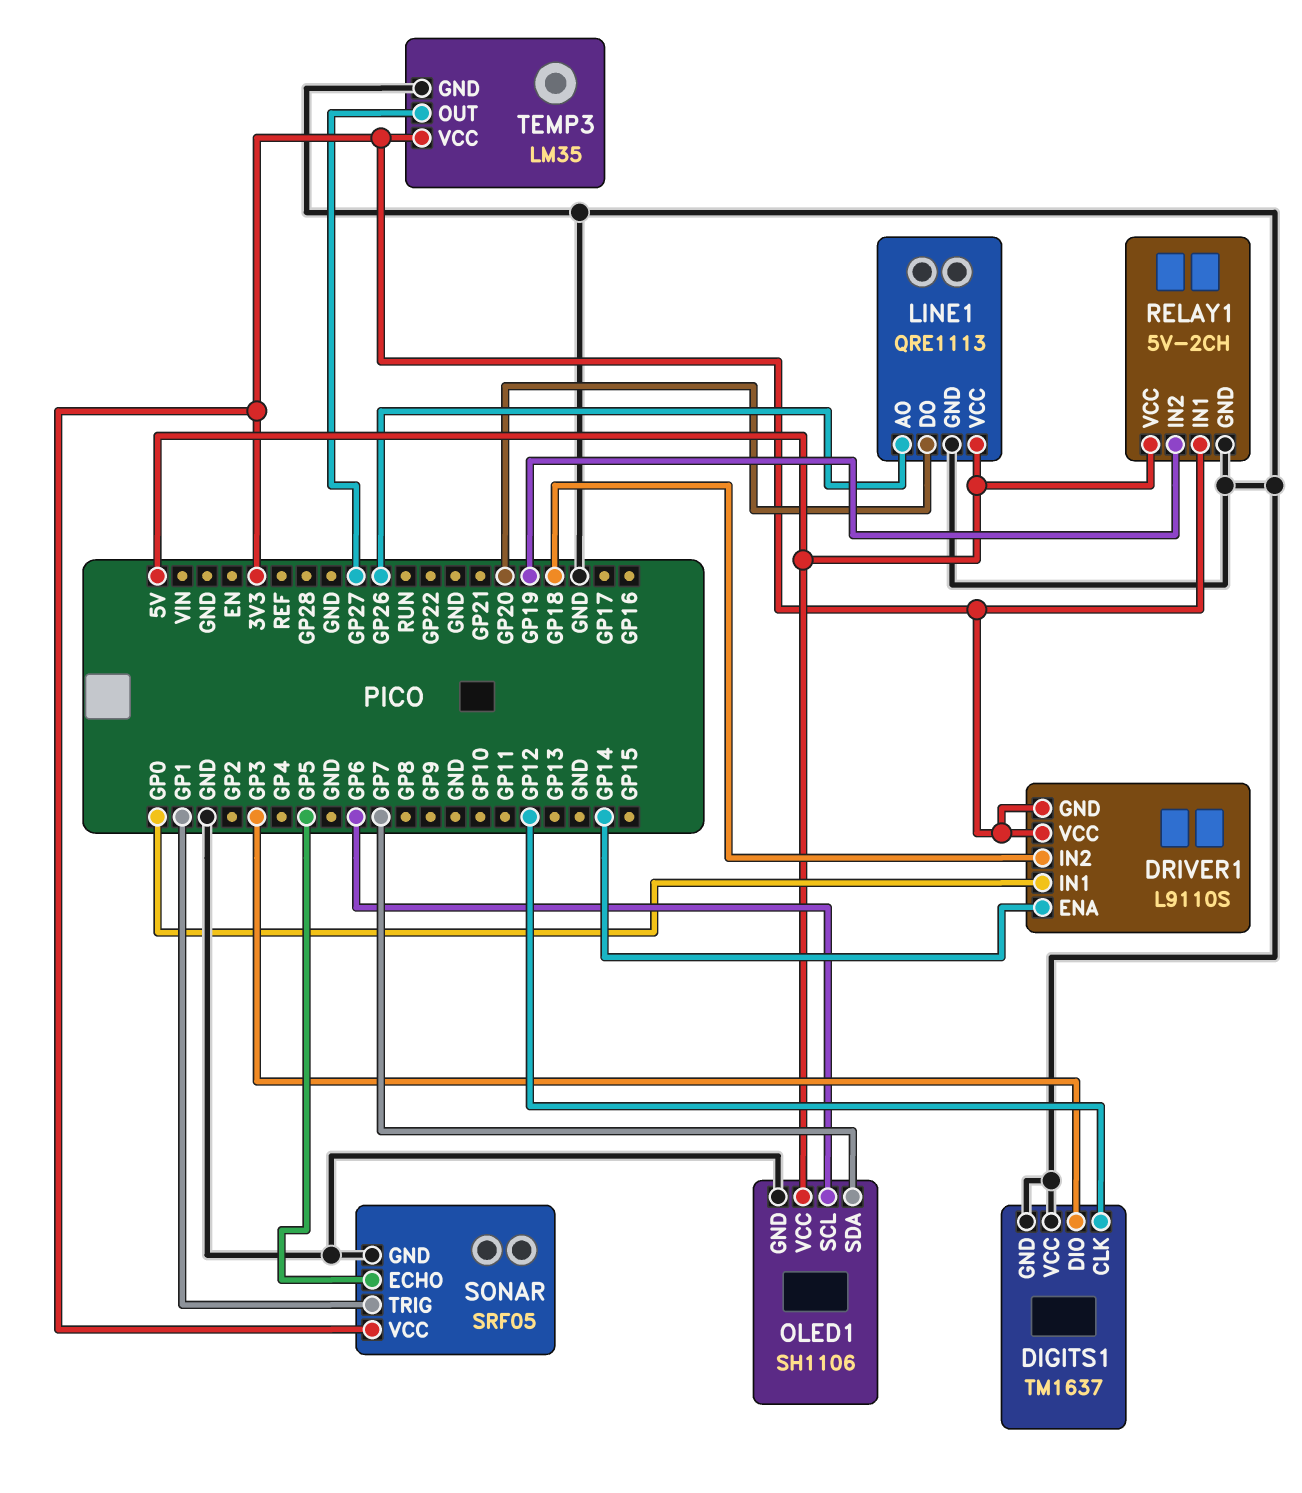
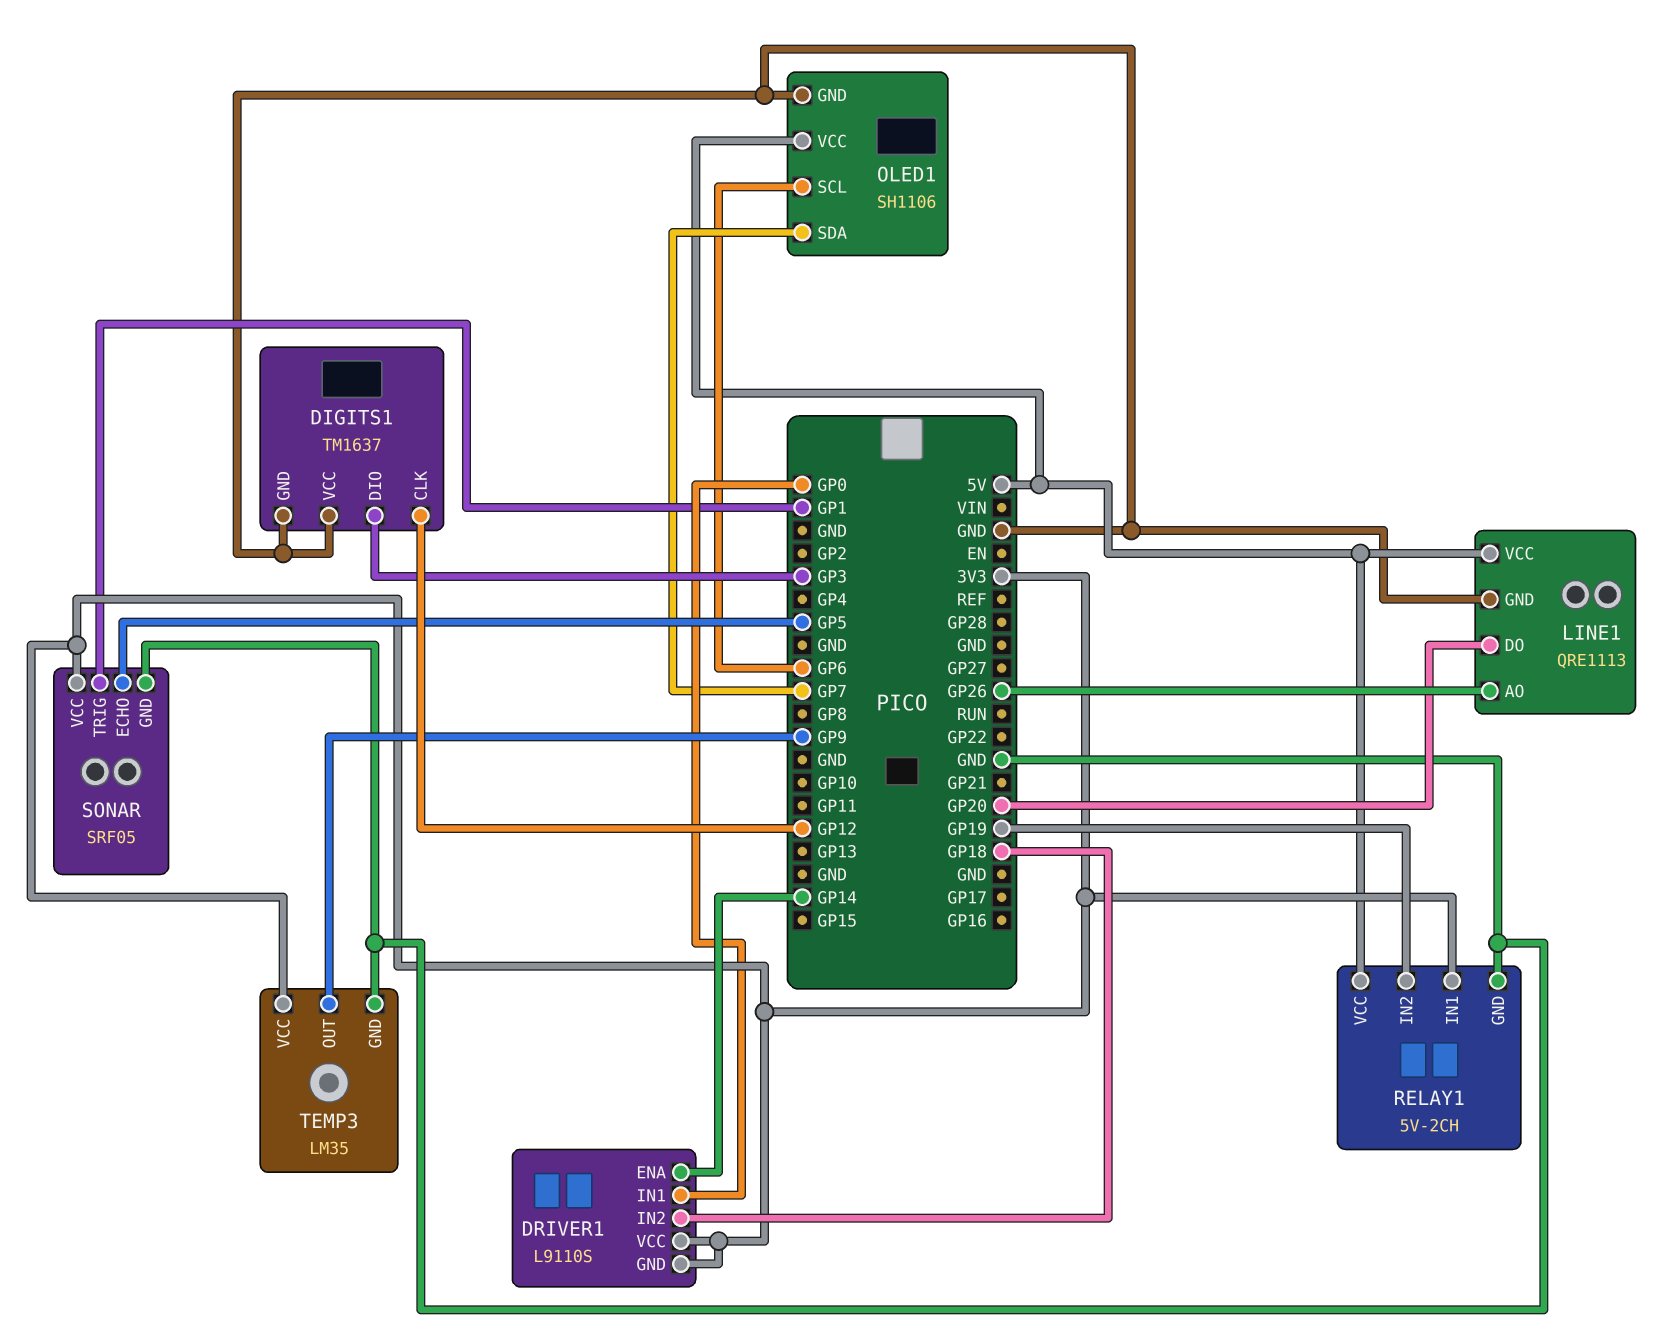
TEMP3 pin OUT: GP27 -> GP9

